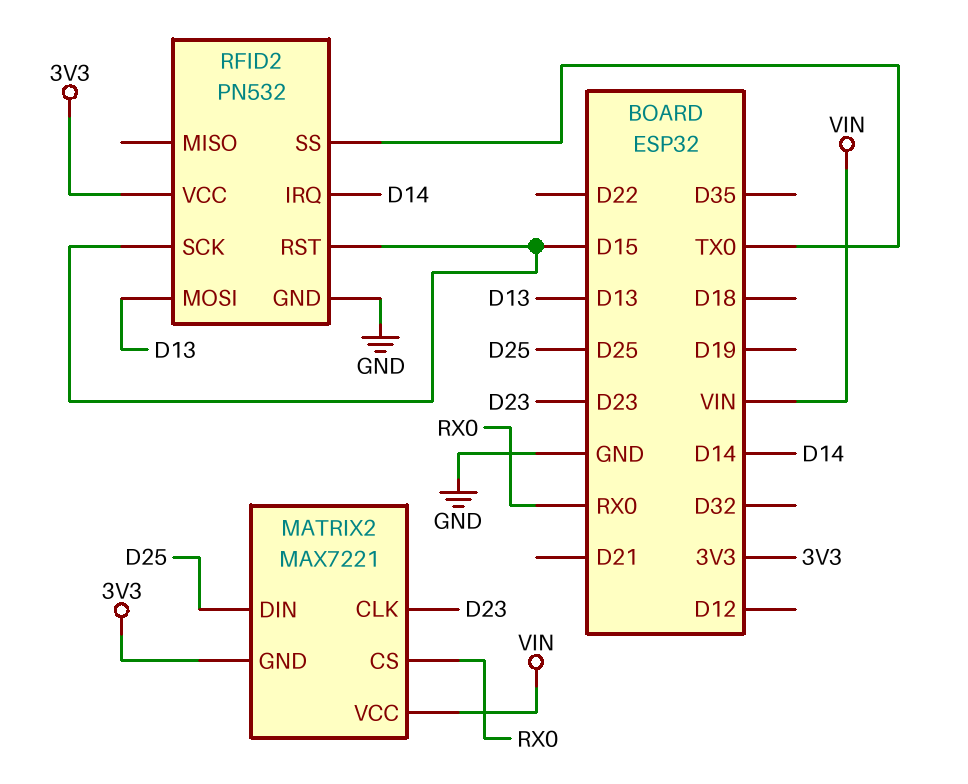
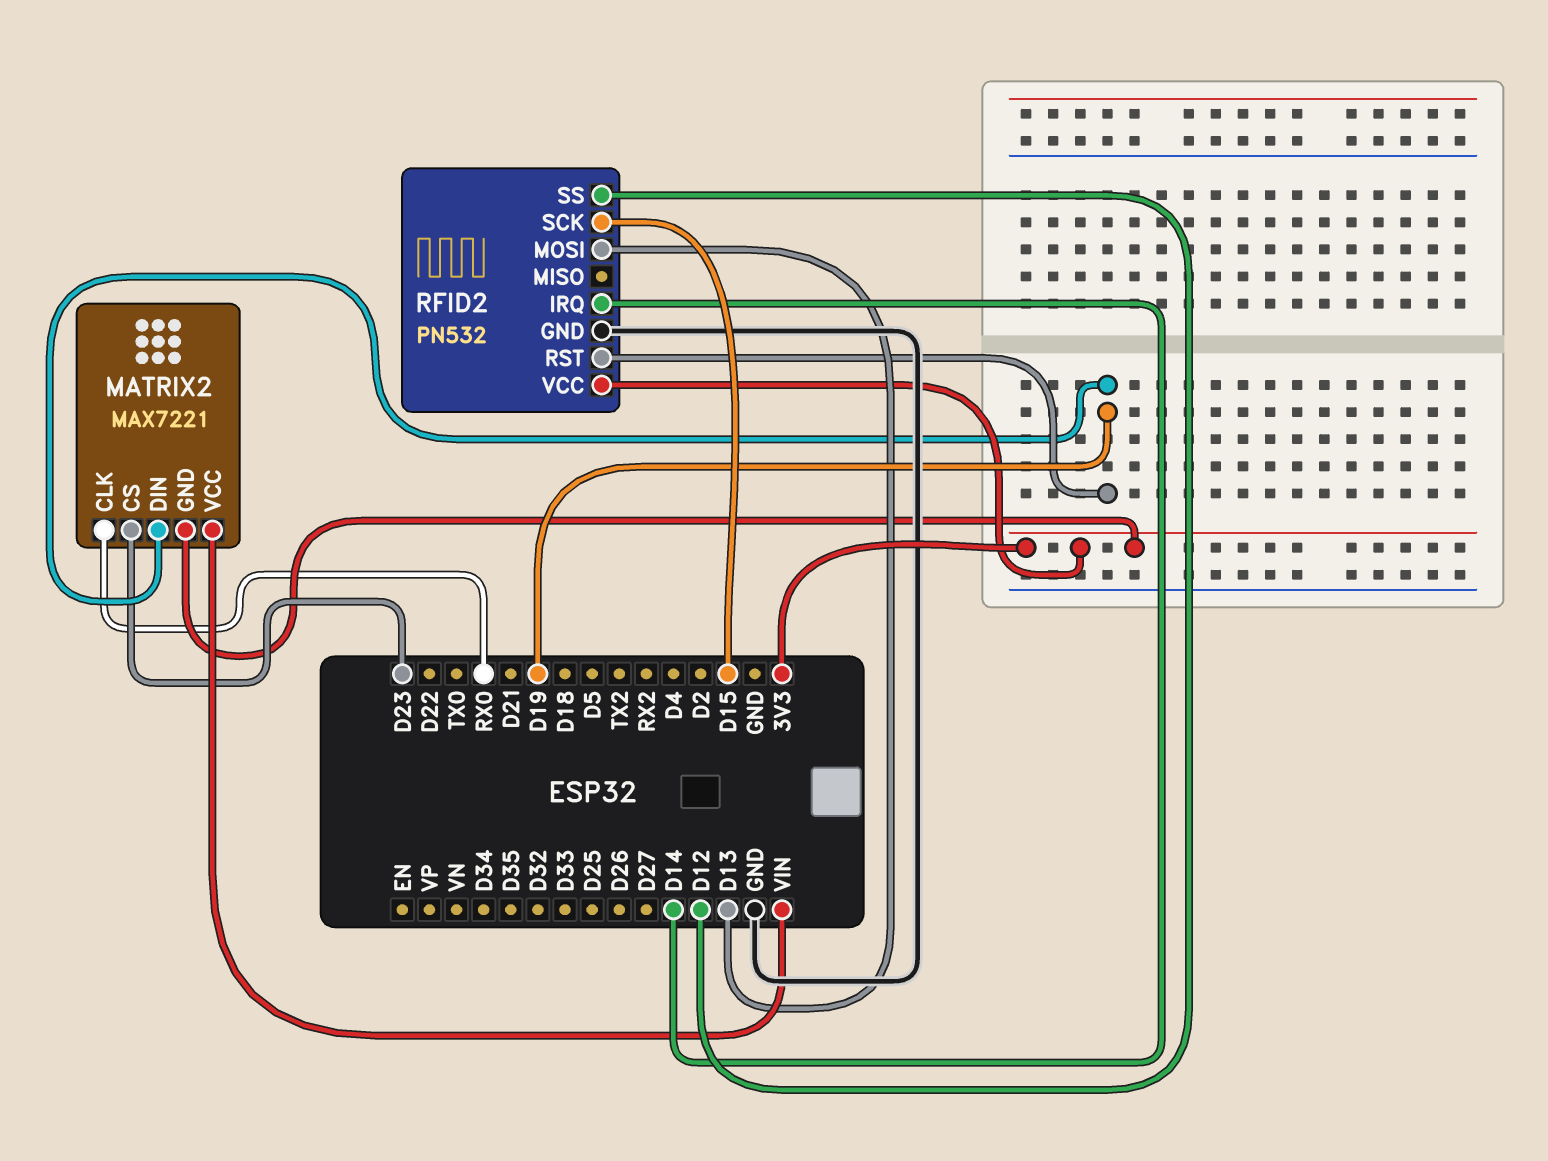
MATRIX2 pin CLK: D23 -> RX0
MATRIX2 pin CS: RX0 -> D23
MATRIX2 pin DIN: D25 -> D19
RFID2 pin RST: D15 -> D19
RFID2 pin SS: TX0 -> D12

